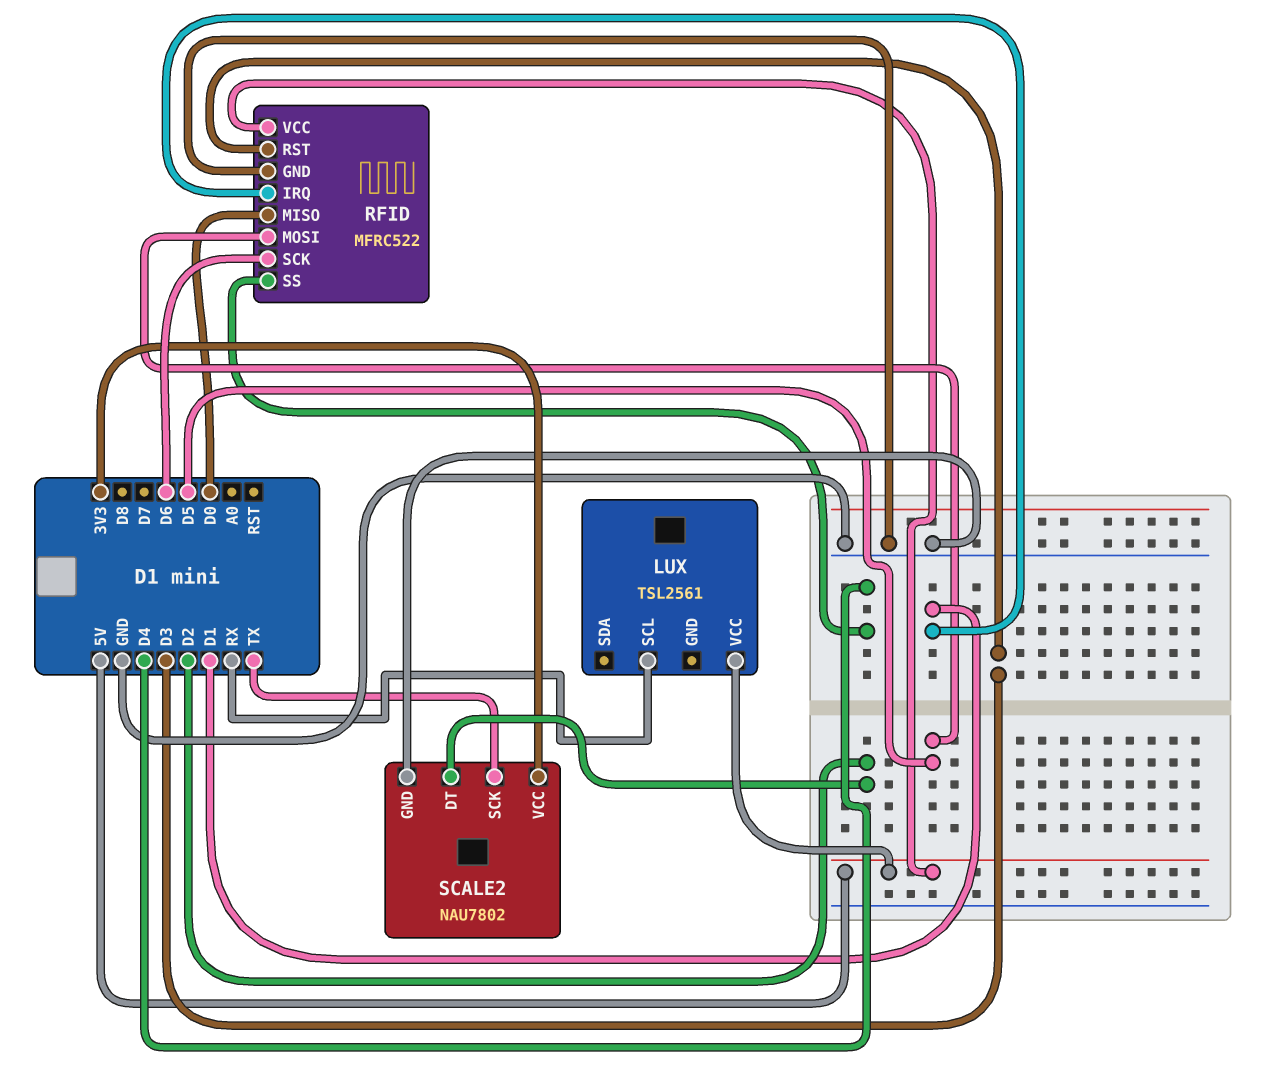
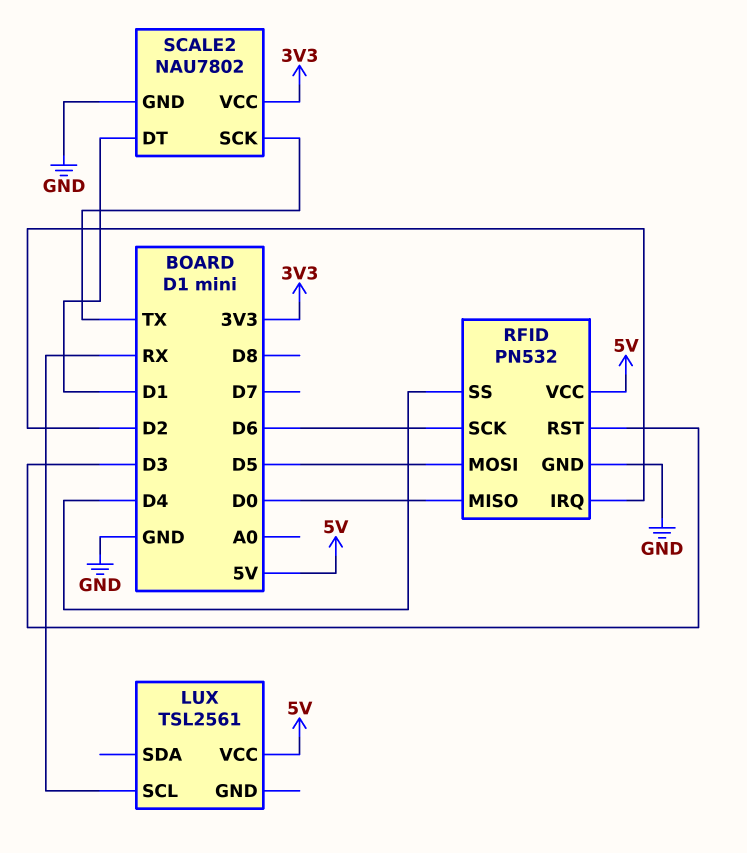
RFID: MFRC522 -> PN532
RFID pin IRQ: D1 -> D2
SCALE2 pin DT: D2 -> D1

